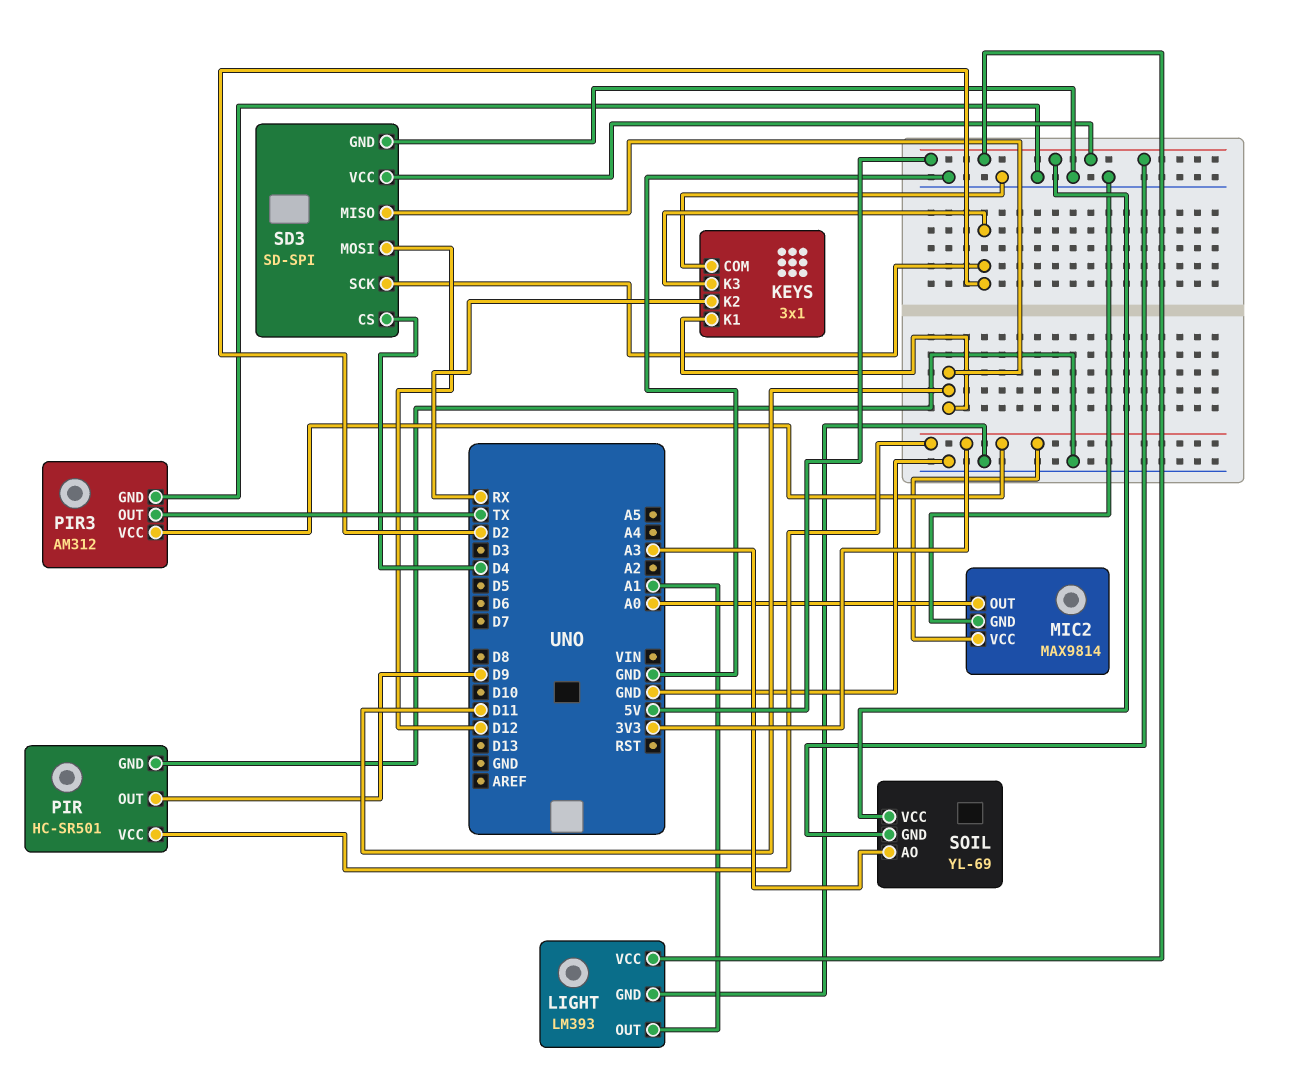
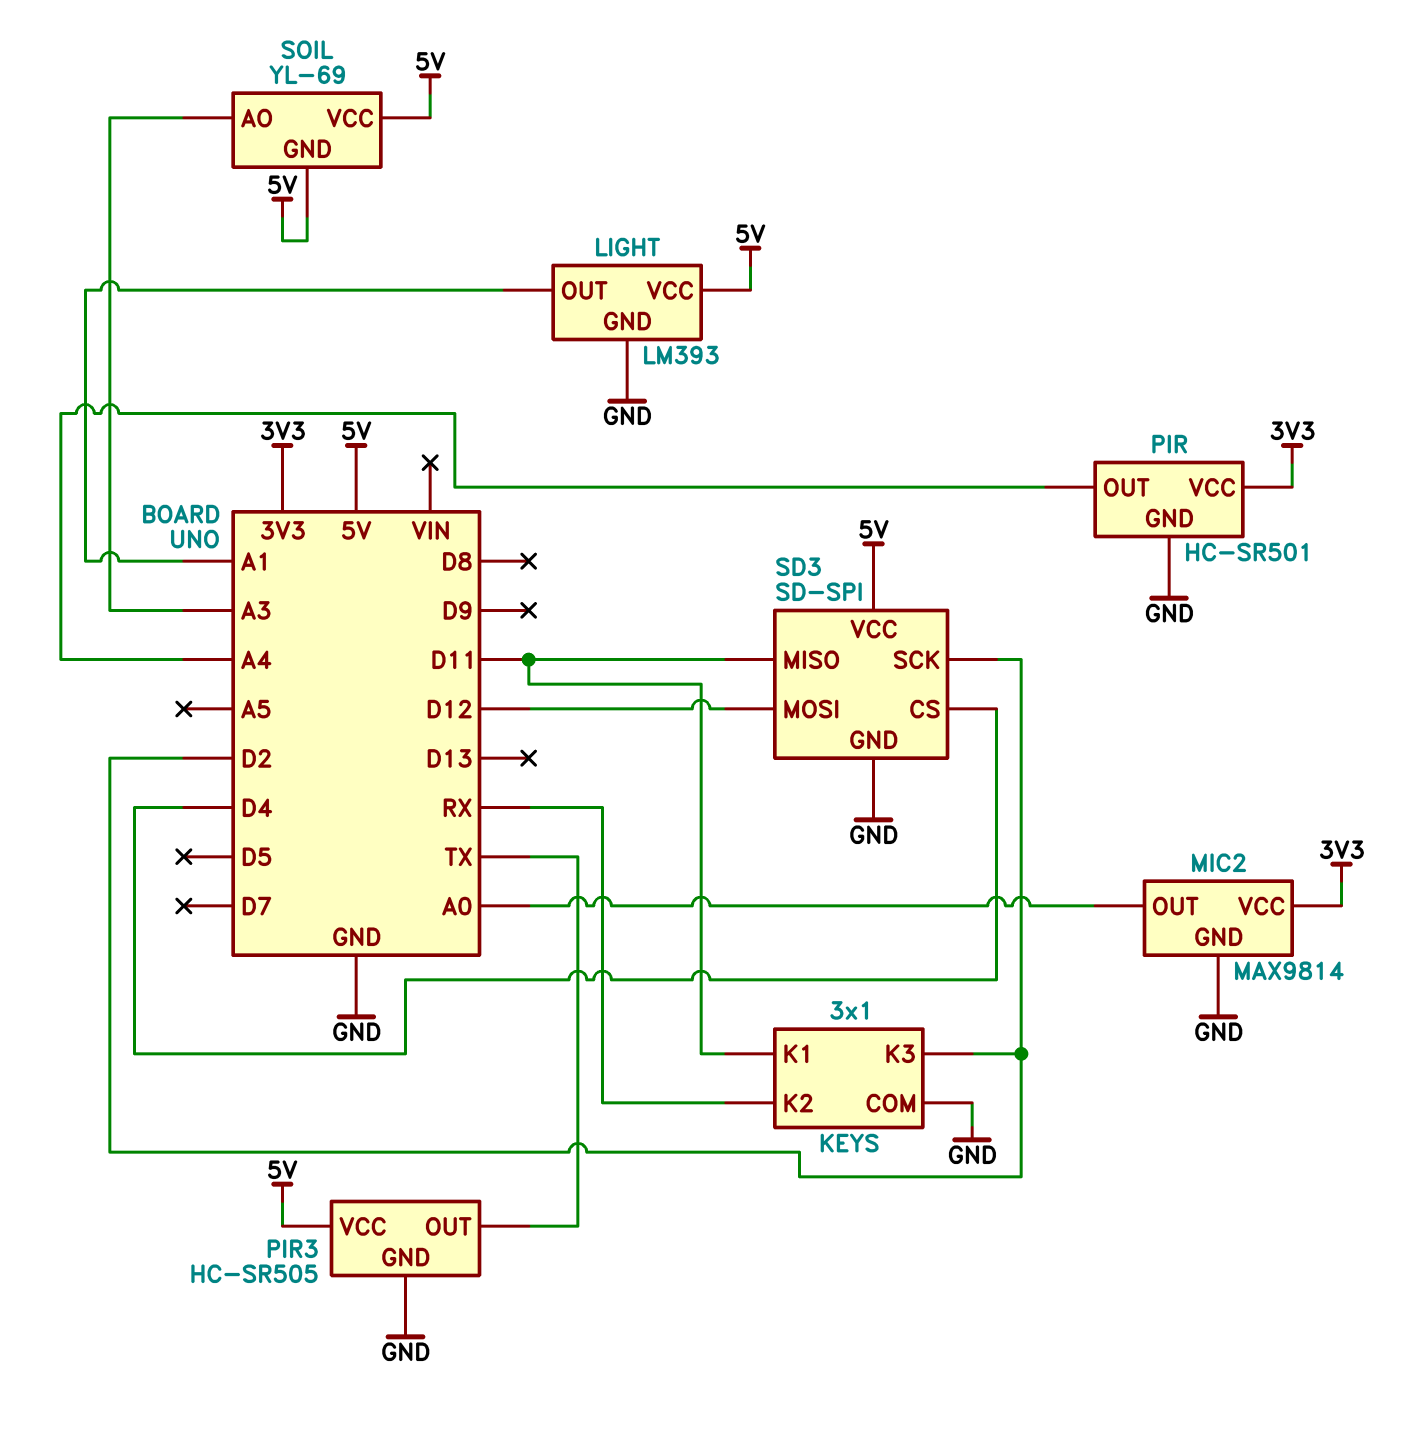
PIR pin OUT: D9 -> A4
PIR3: AM312 -> HC-SR505
PIR3 pin VCC: 3V3 -> 5V

